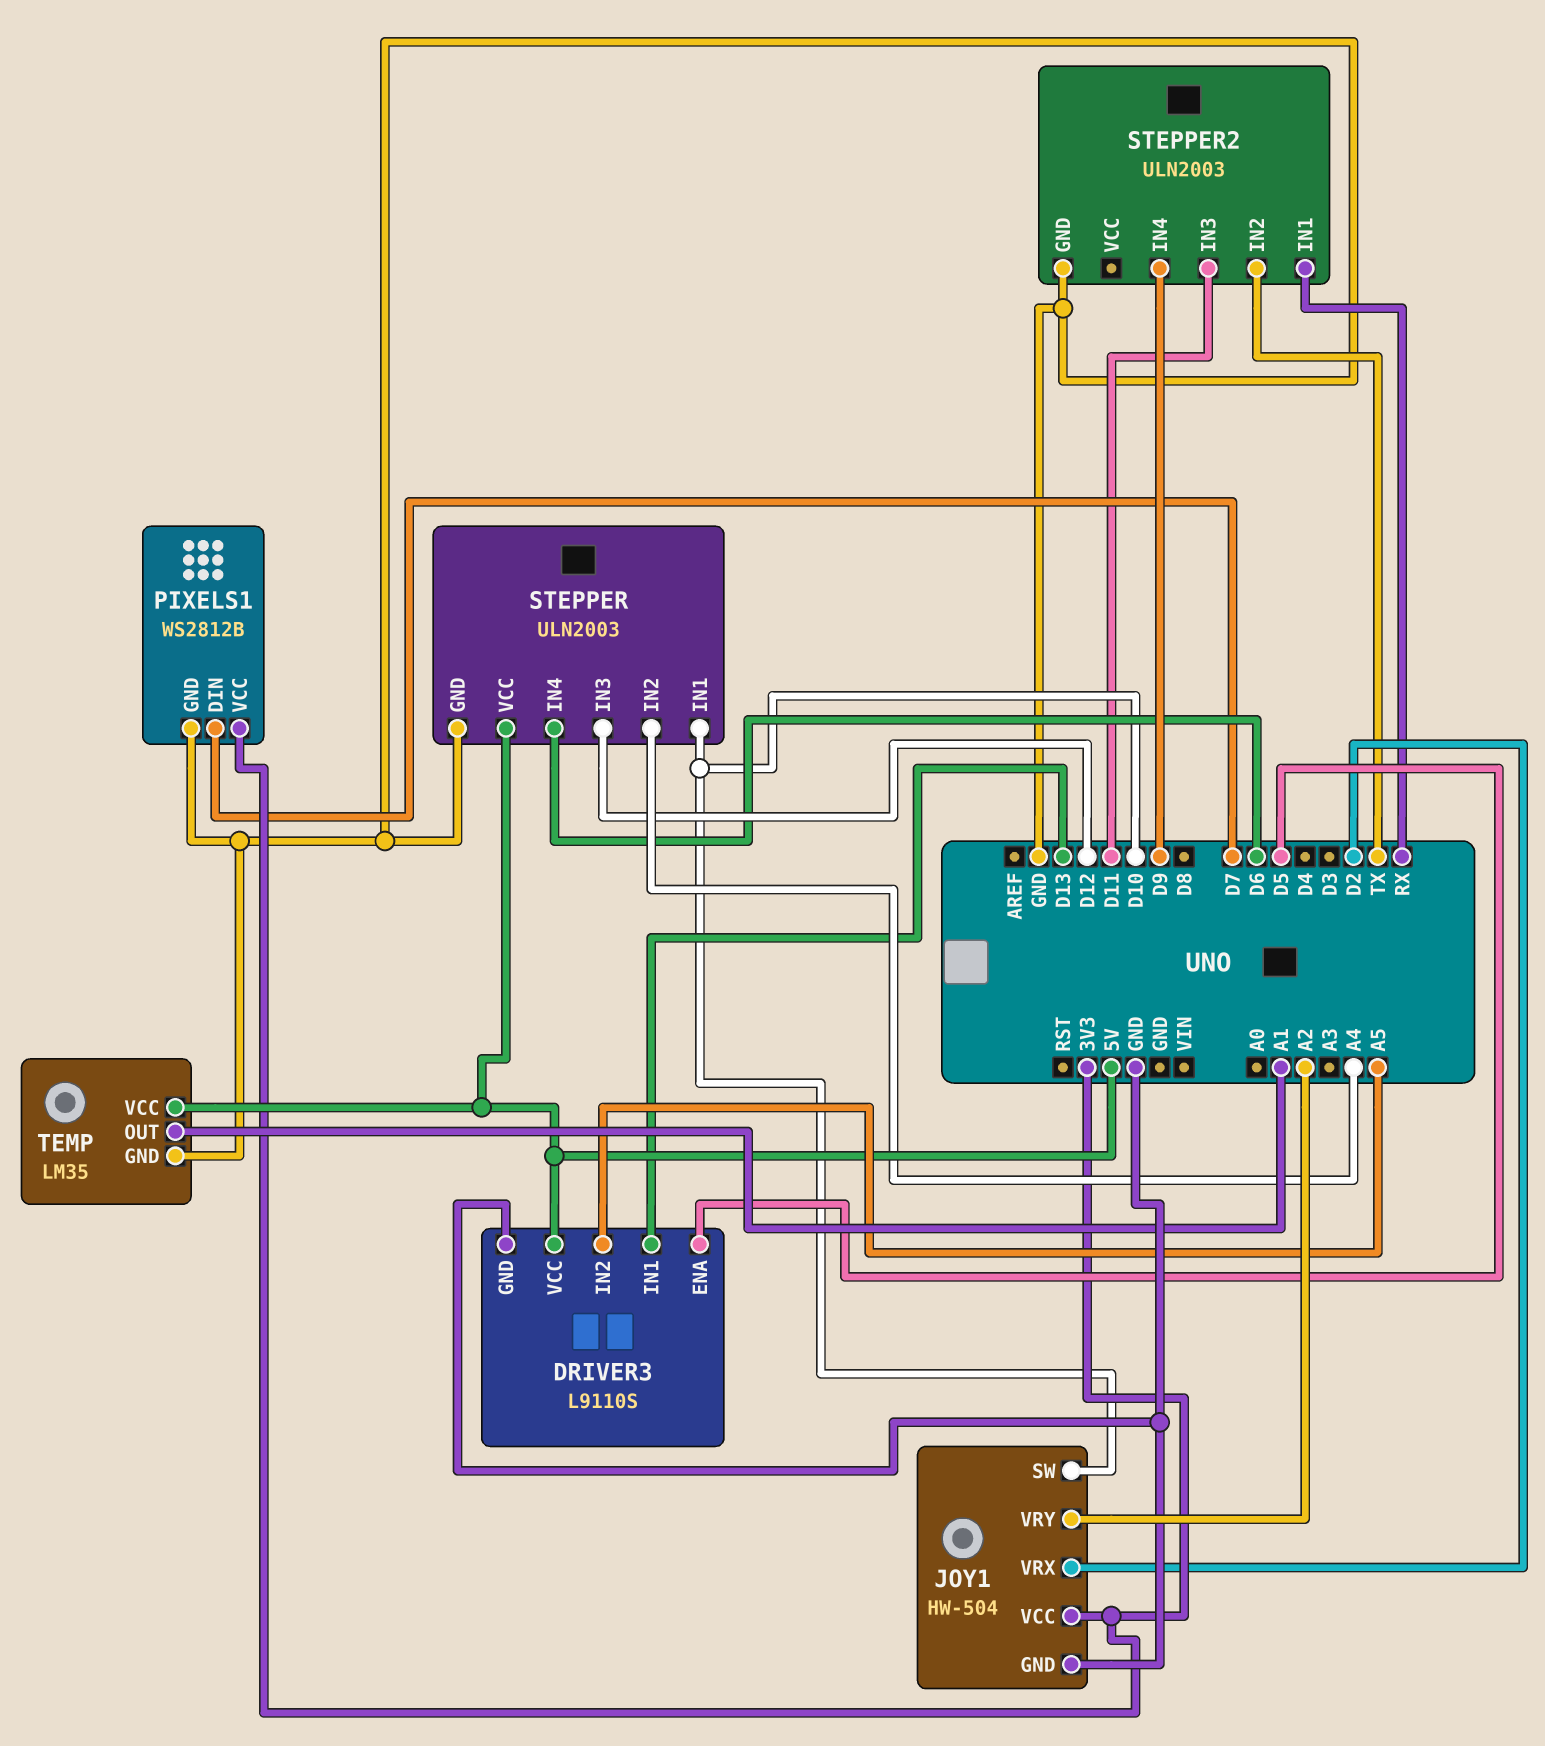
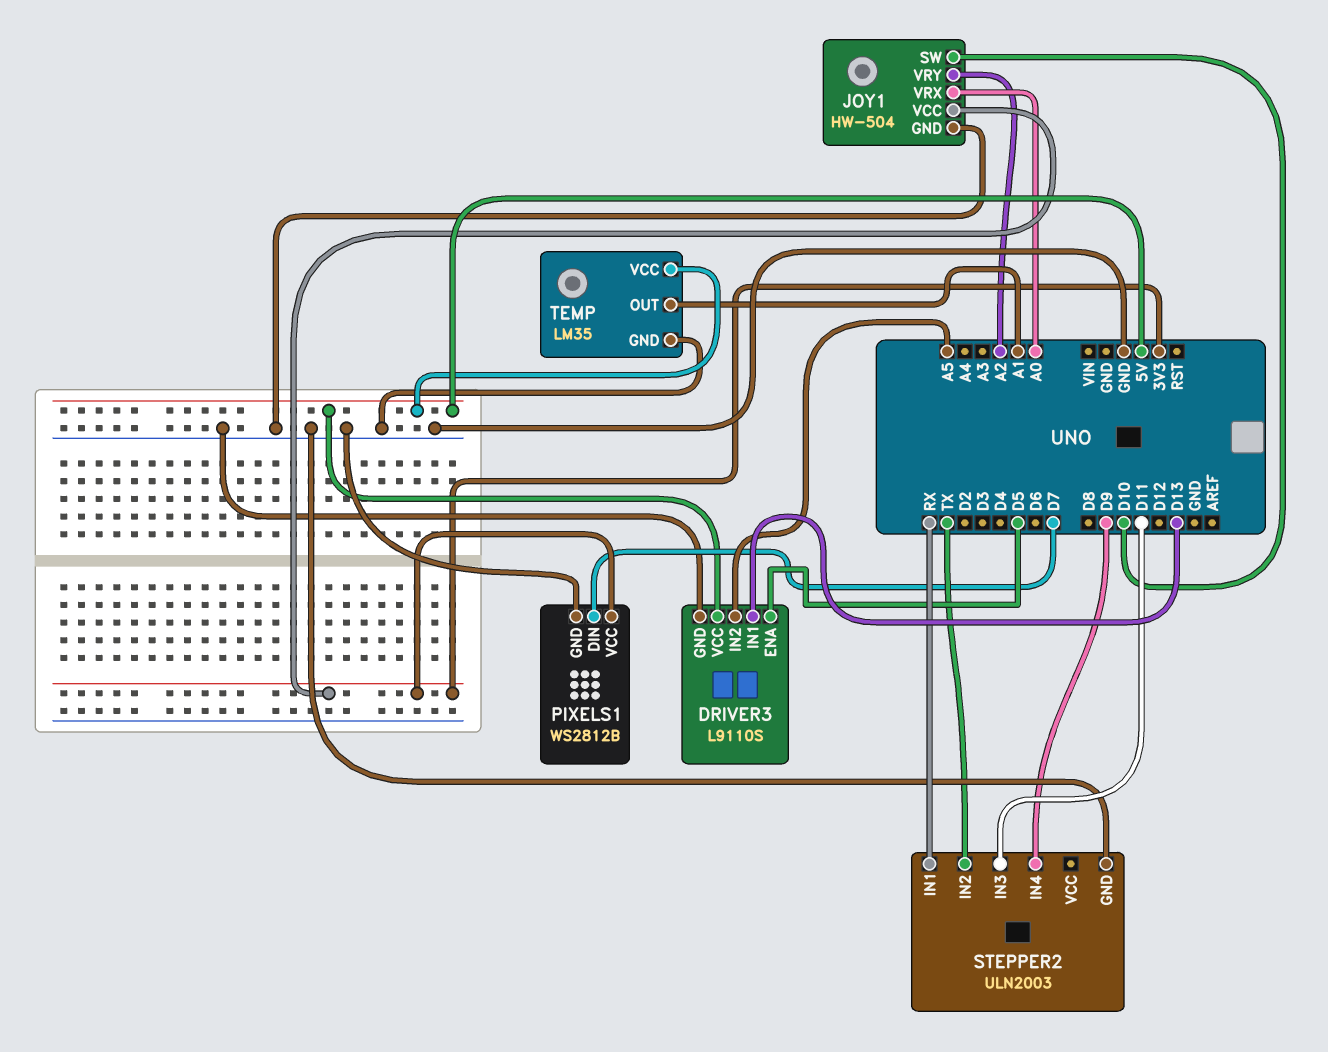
JOY1 pin VRX: D2 -> A0
STEPPER: ULN2003 -> none
STEPPER pin GND: GND -> none
STEPPER pin IN1: D10 -> none
STEPPER pin IN2: A4 -> none
STEPPER pin IN3: D12 -> none
STEPPER pin IN4: D6 -> none
STEPPER pin VCC: 5V -> none

